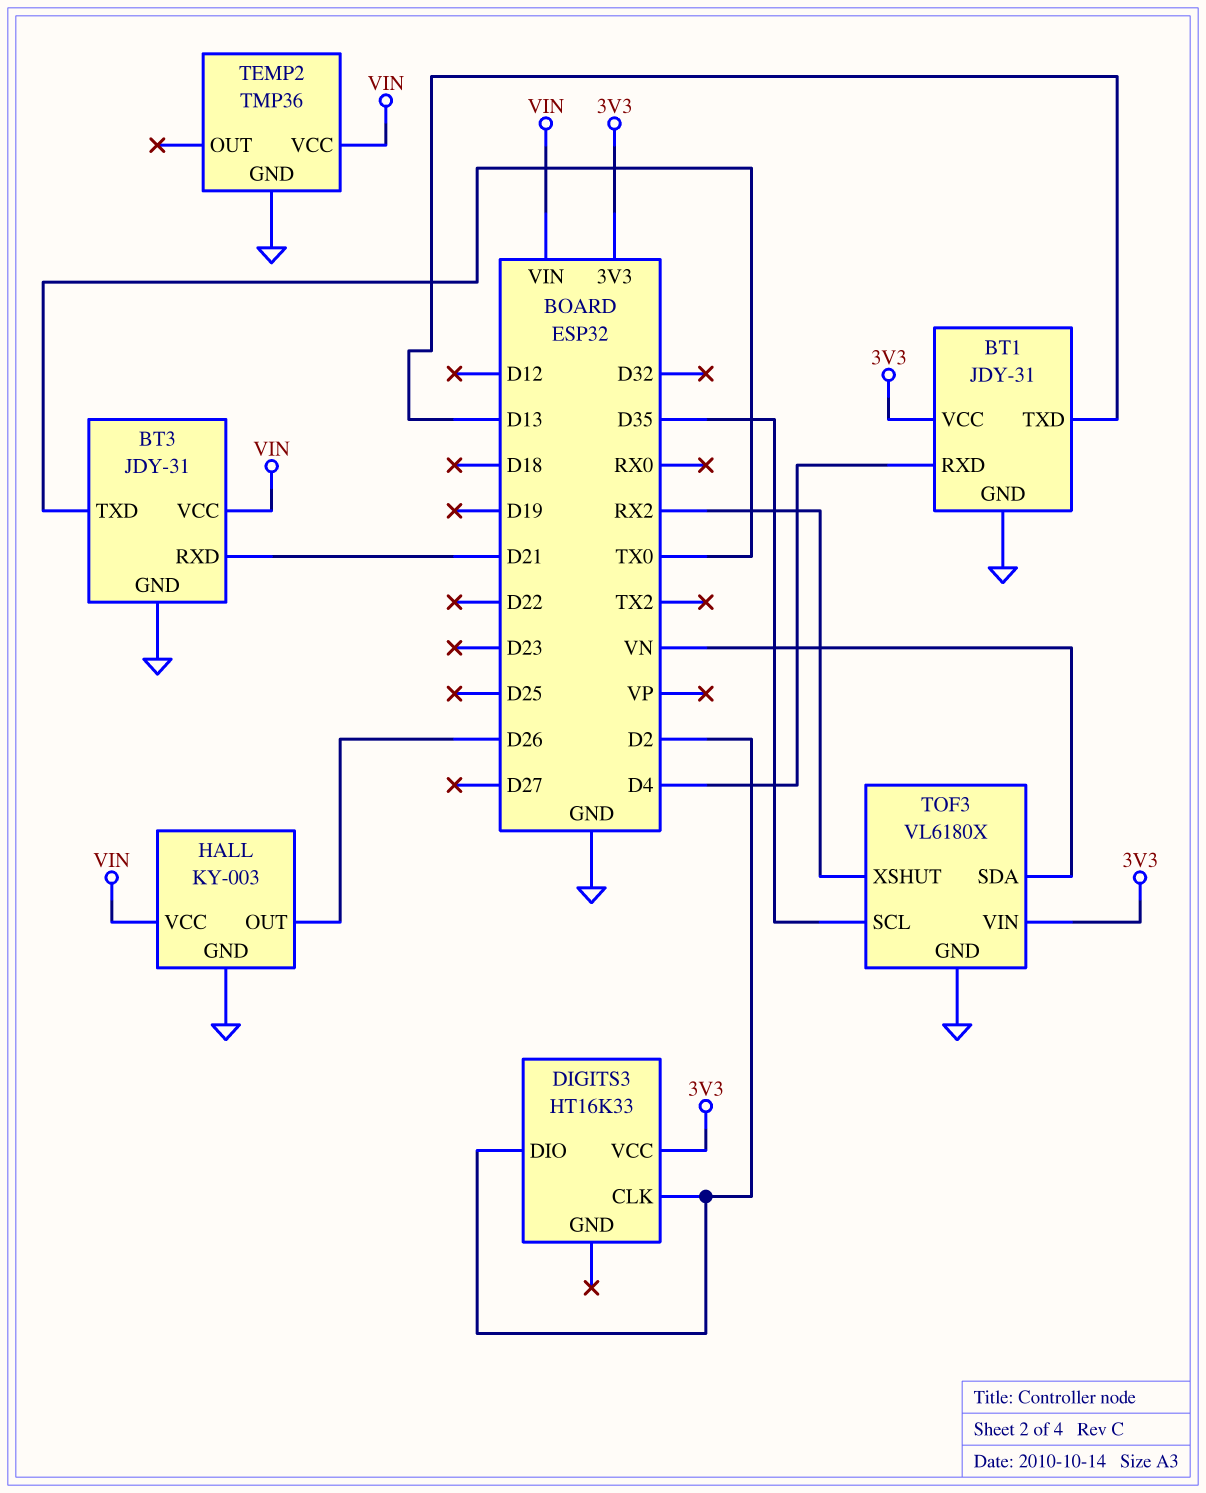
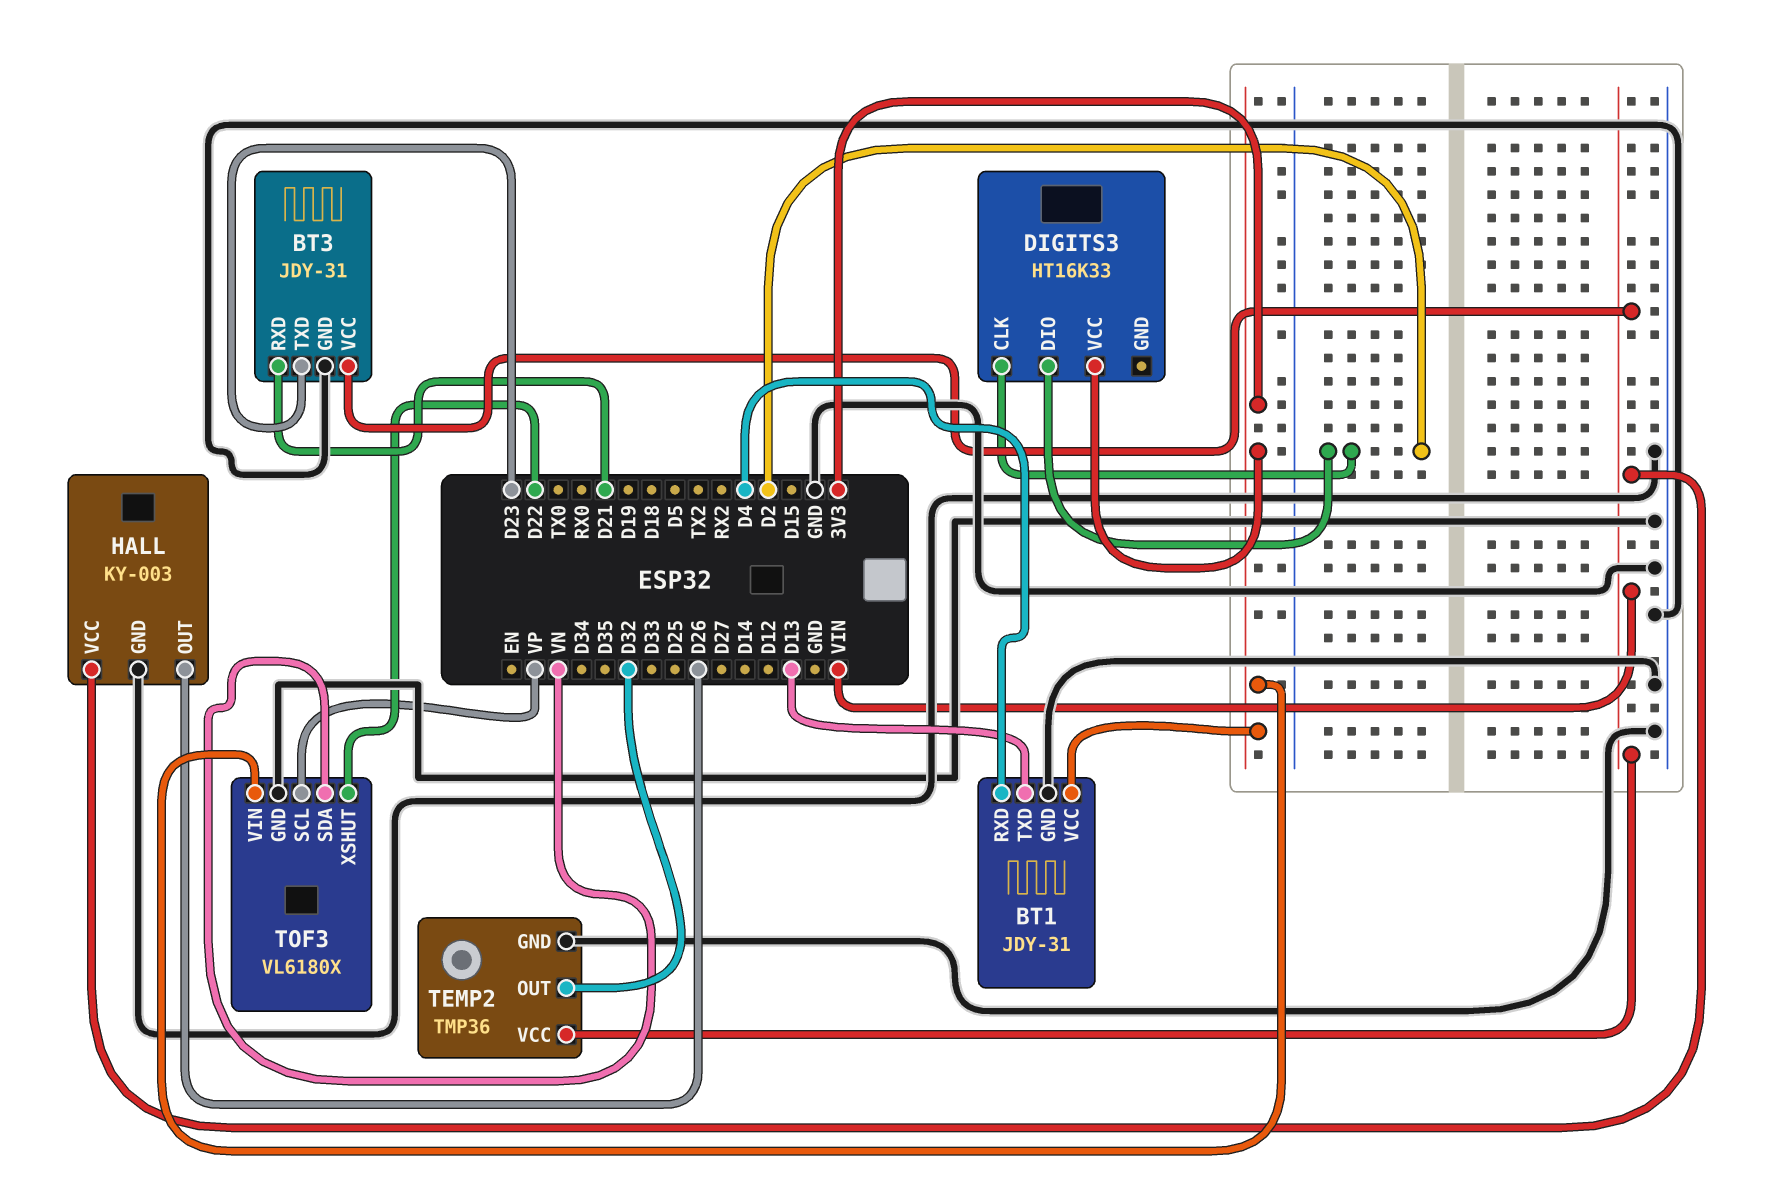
BT3 pin TXD: TX0 -> D23
TEMP2 pin OUT: none -> D32
TOF3 pin SCL: D35 -> VP
TOF3 pin XSHUT: RX2 -> D22

